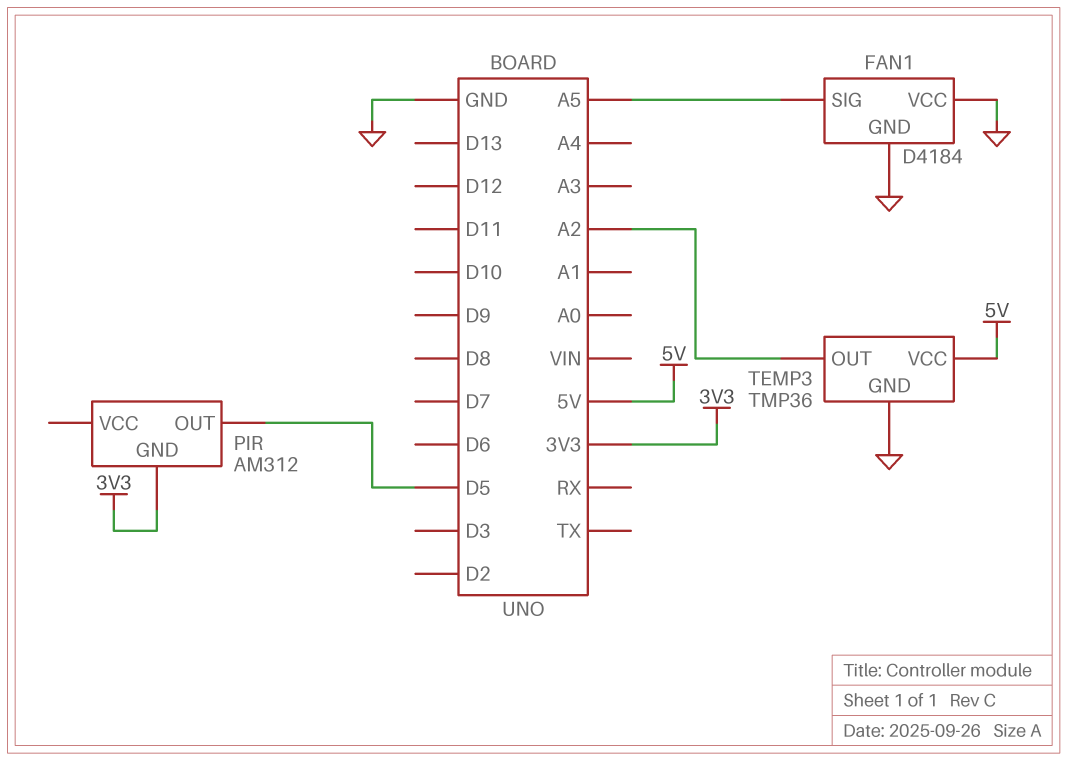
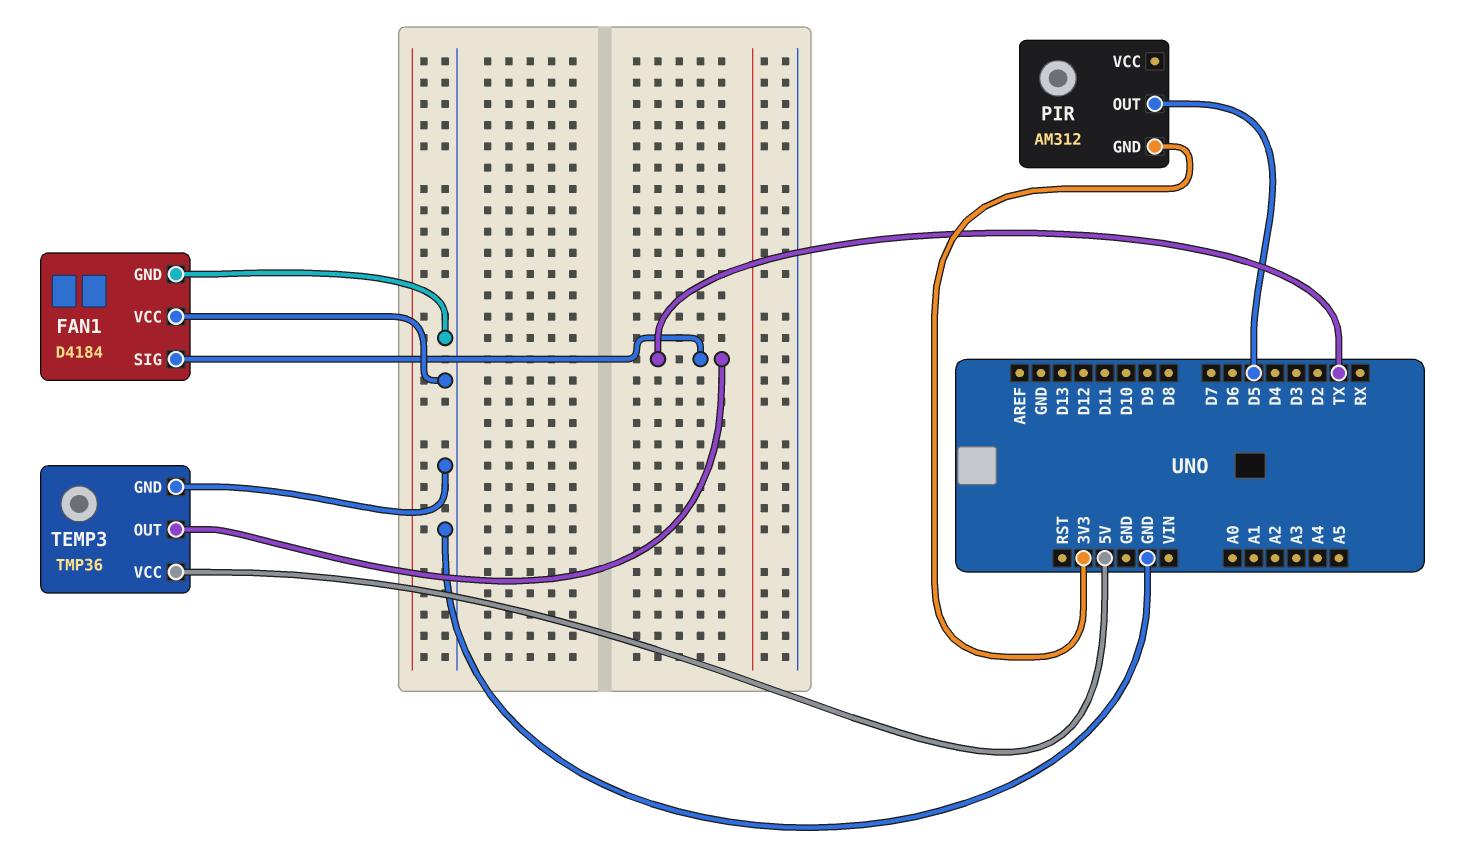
FAN1 pin SIG: A5 -> TX
TEMP3 pin OUT: A2 -> TX

